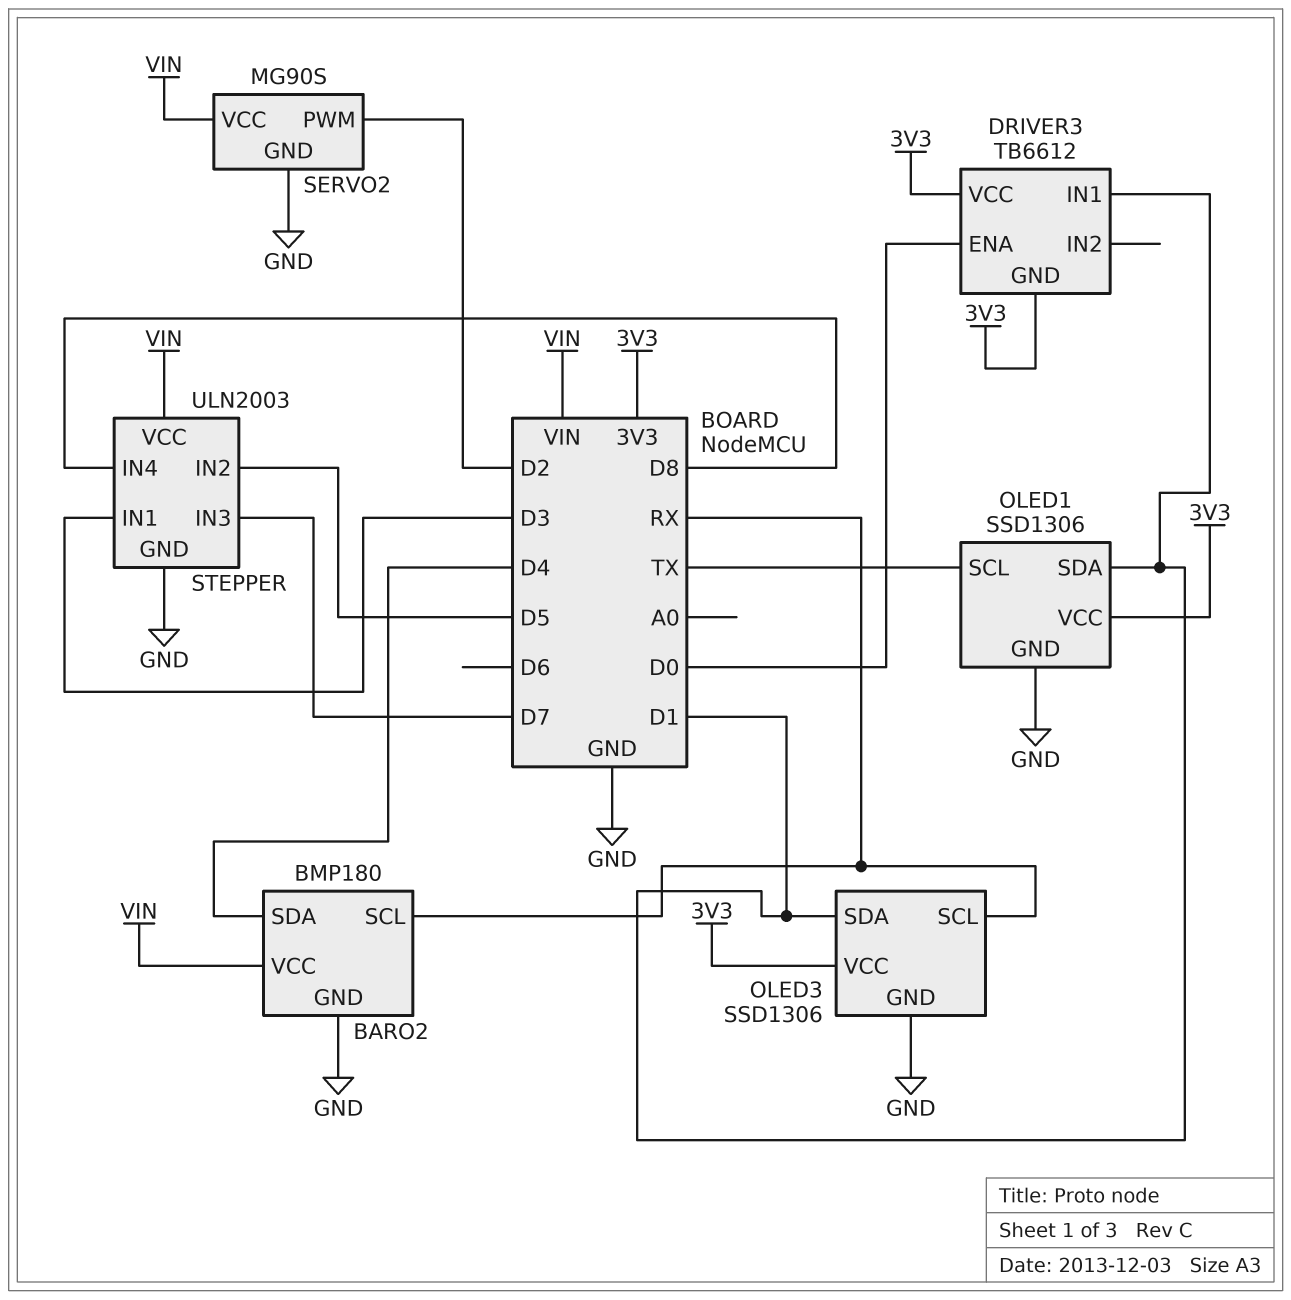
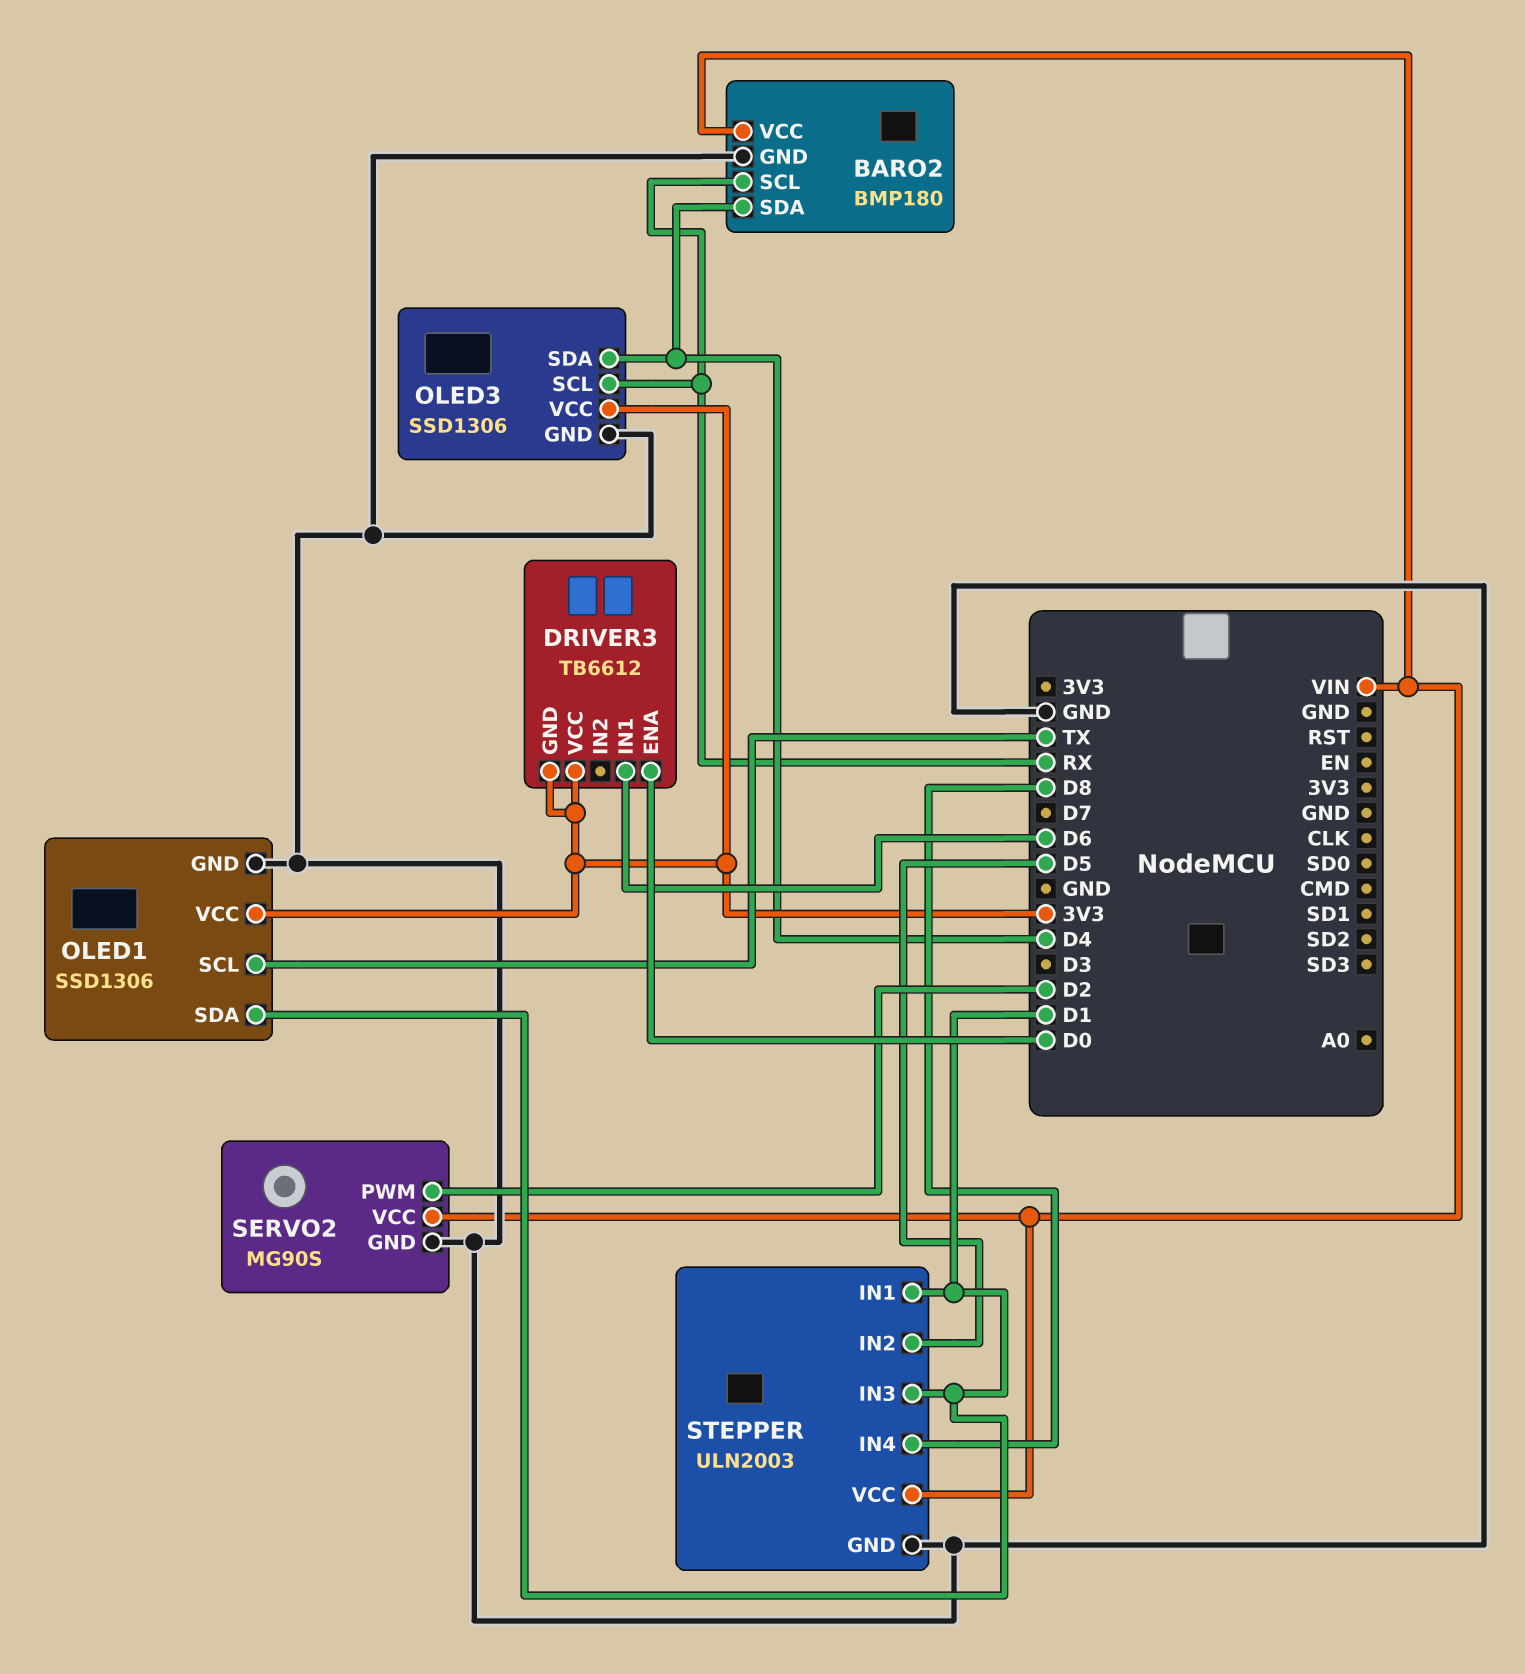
DRIVER3 pin IN1: D1 -> D6
OLED3 pin SDA: D1 -> D4
STEPPER pin IN1: D3 -> D1
STEPPER pin IN3: D7 -> D1

